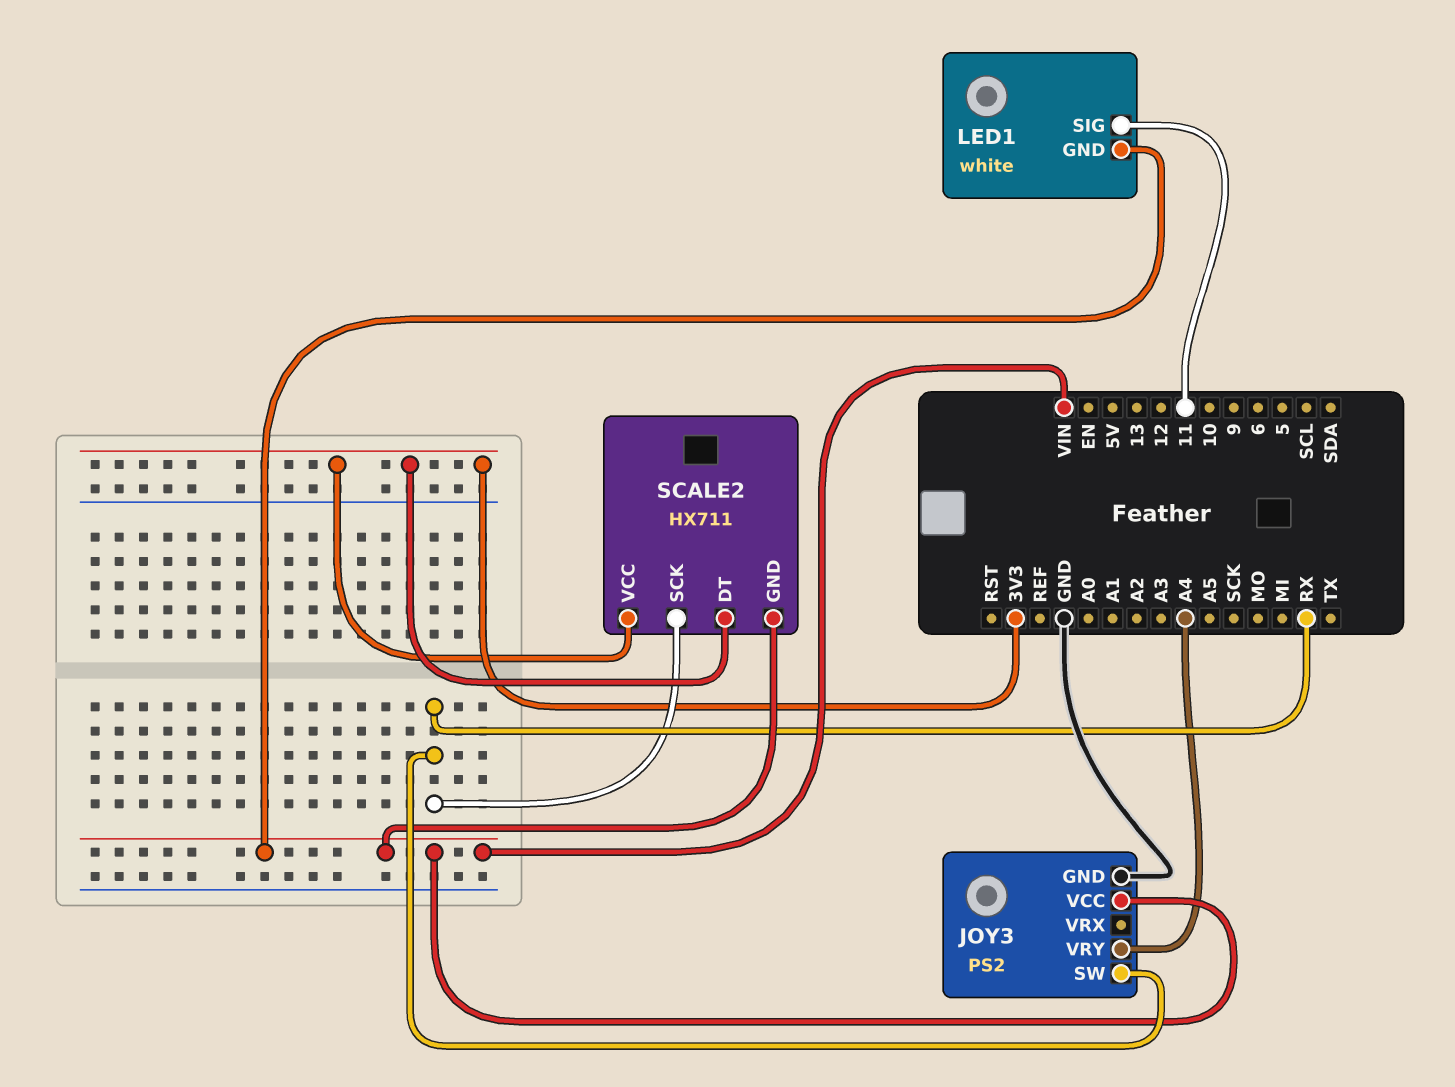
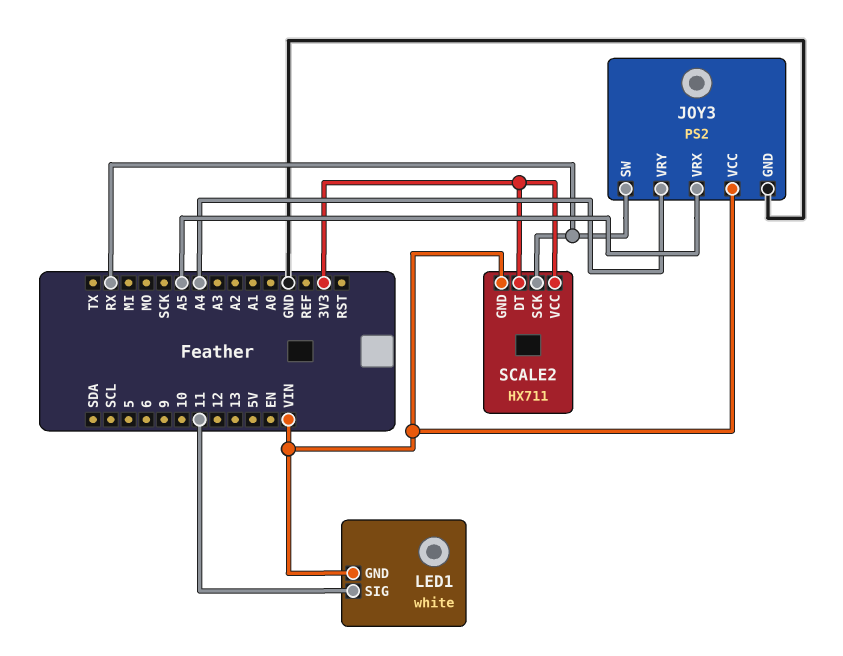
JOY3 pin VRX: none -> A5

